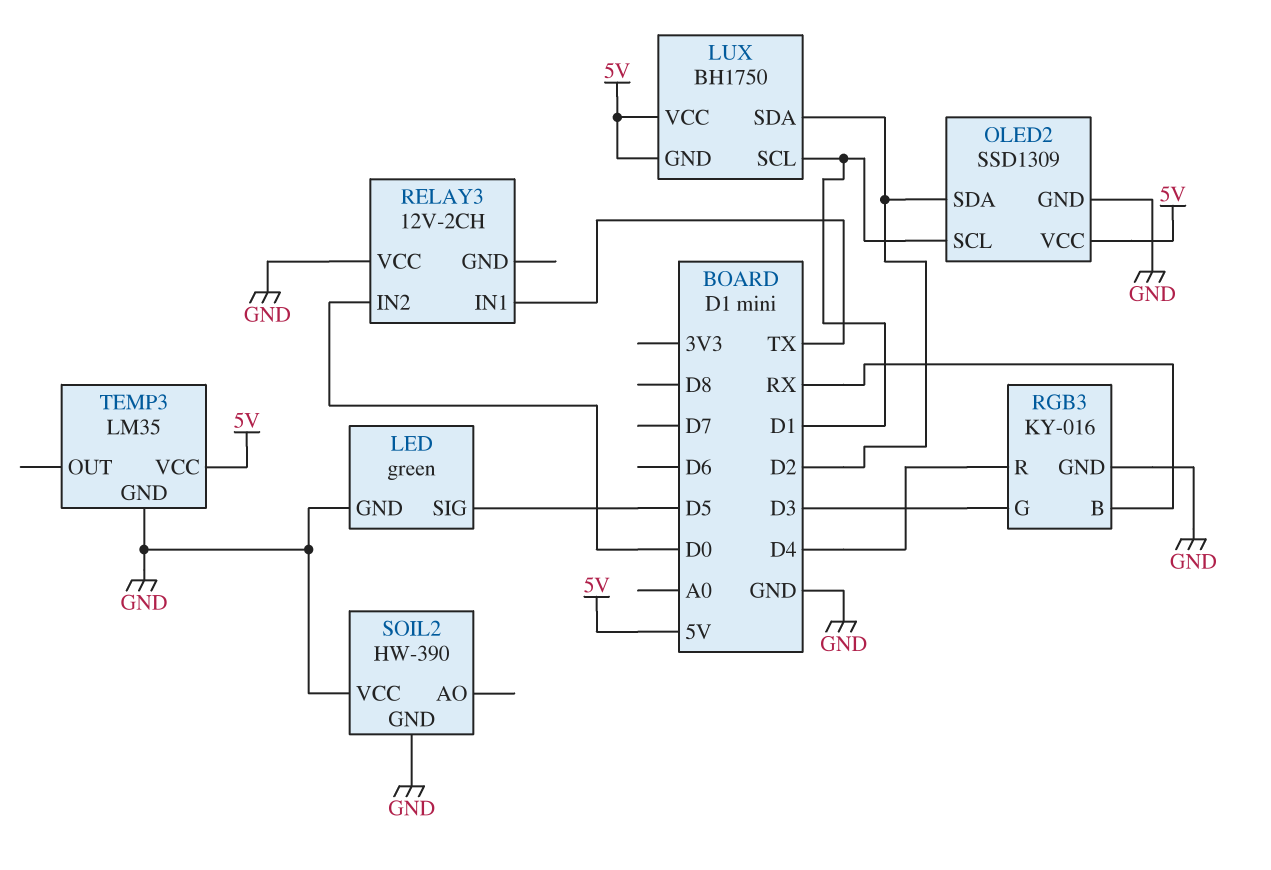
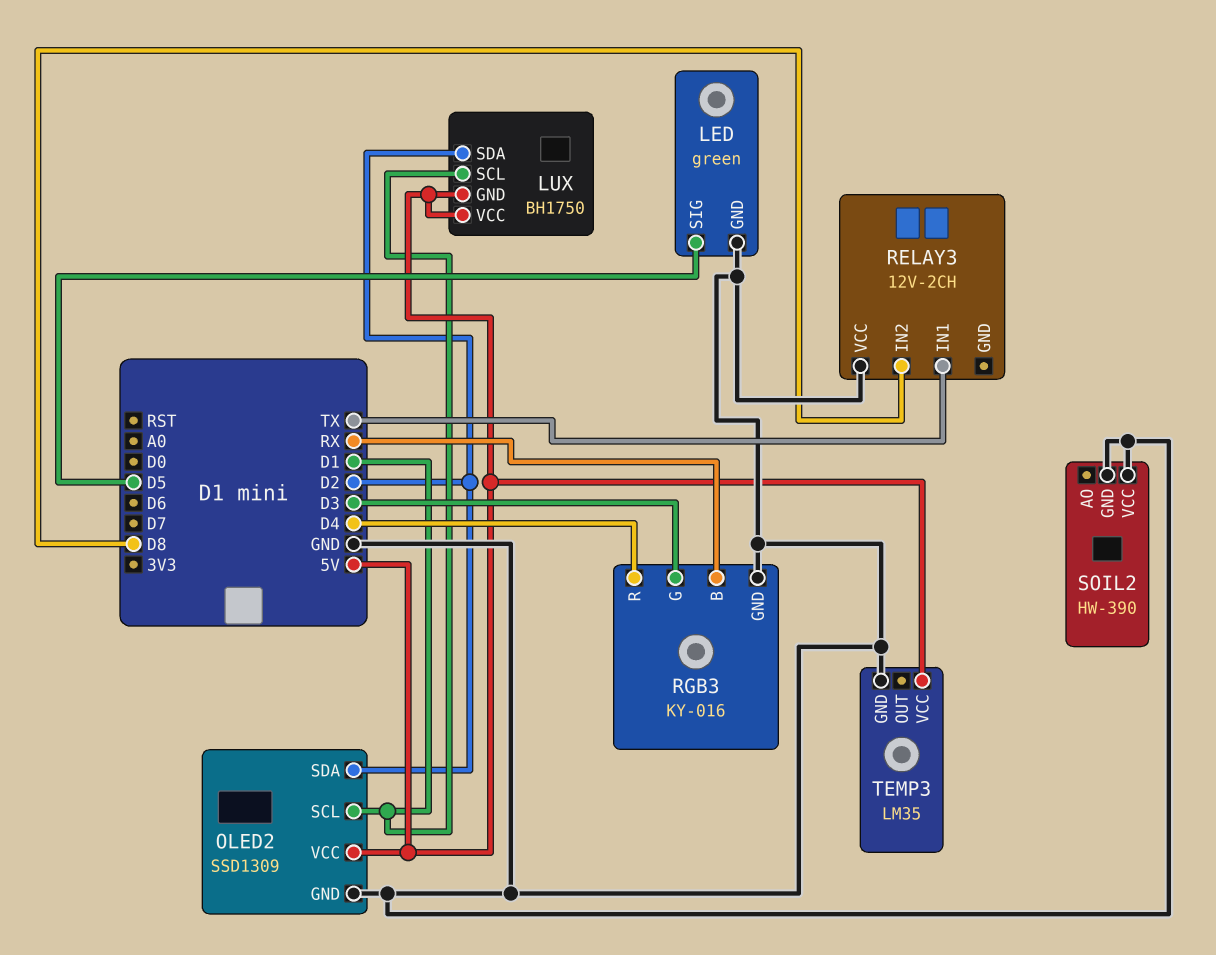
RELAY3 pin IN2: D0 -> D8

